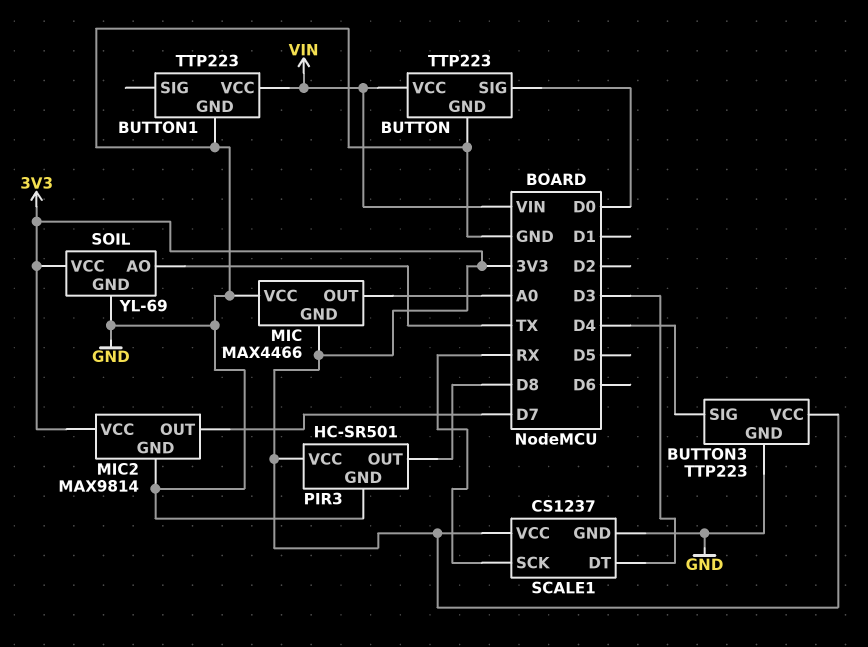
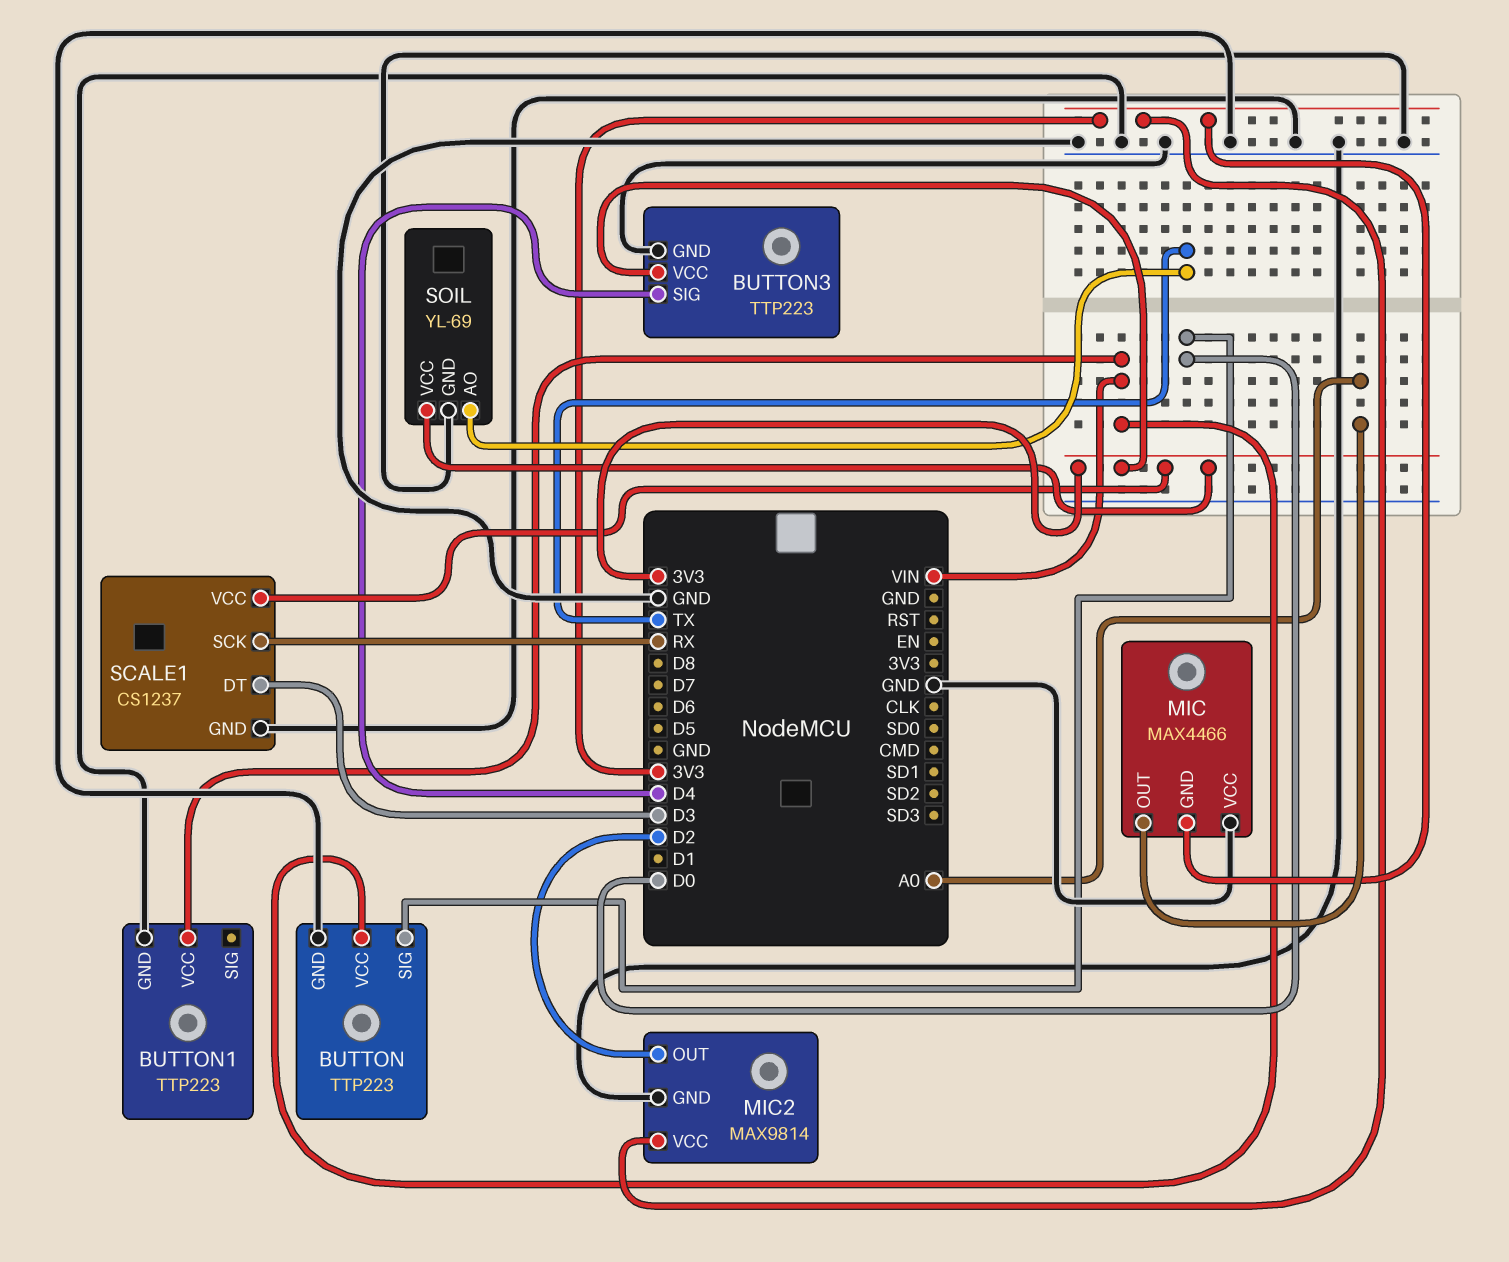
MIC2 pin OUT: D7 -> D2
PIR3: HC-SR501 -> none
PIR3 pin GND: GND -> none
PIR3 pin OUT: D8 -> none
PIR3 pin VCC: 3V3 -> none

